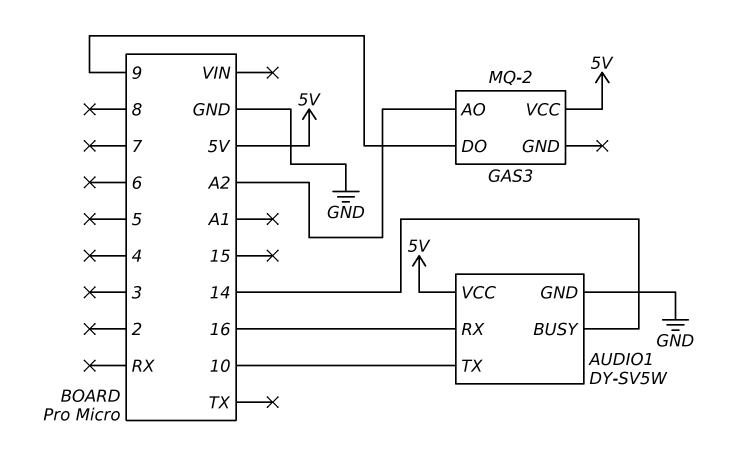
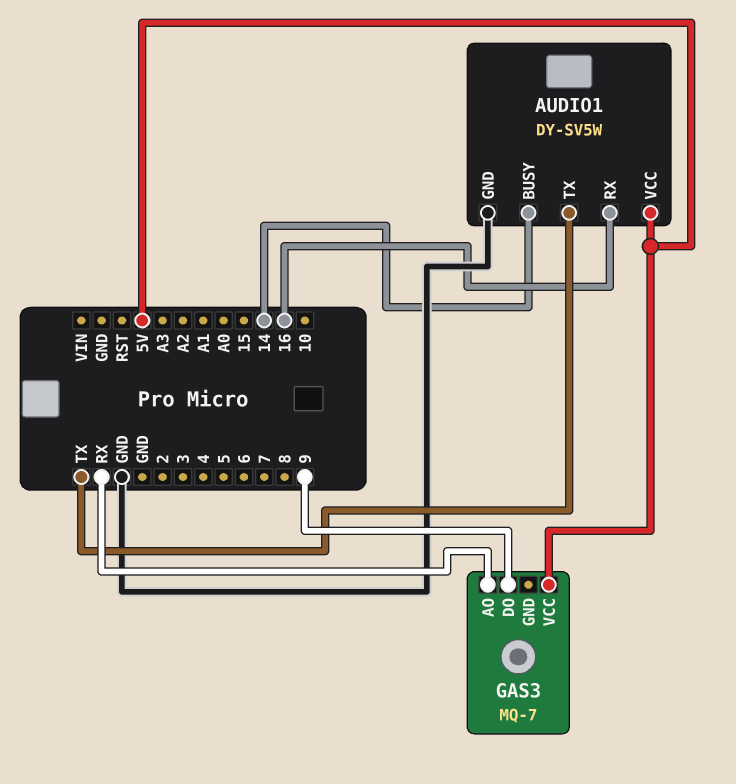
AUDIO1 pin TX: 10 -> TX
GAS3: MQ-2 -> MQ-7
GAS3 pin AO: A2 -> RX

